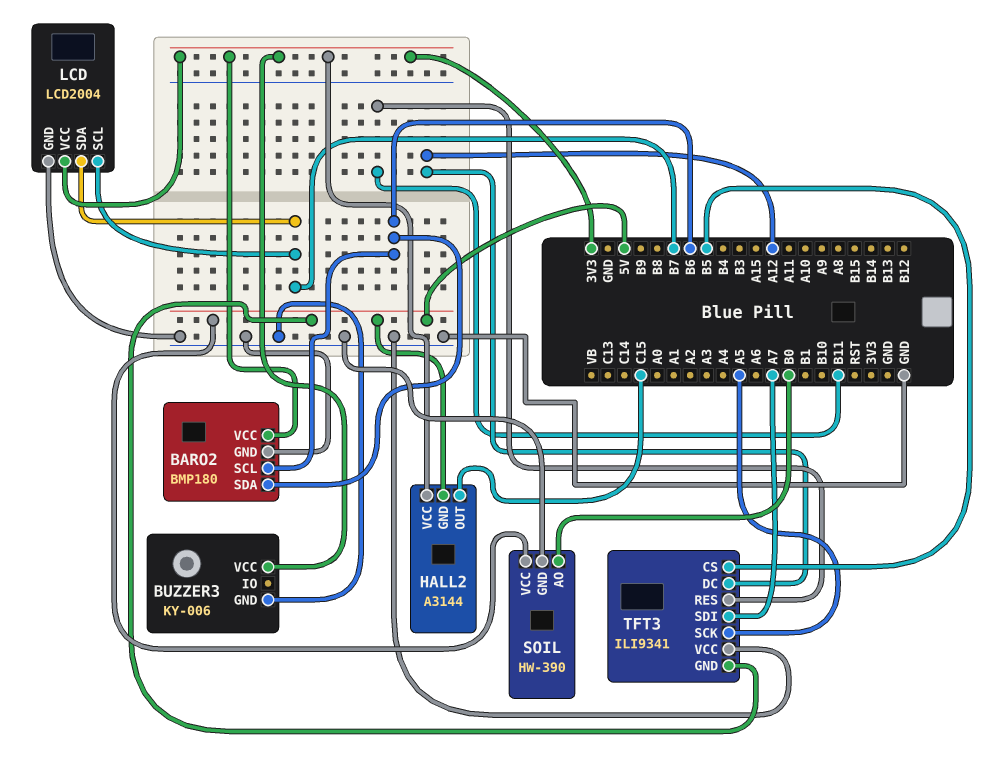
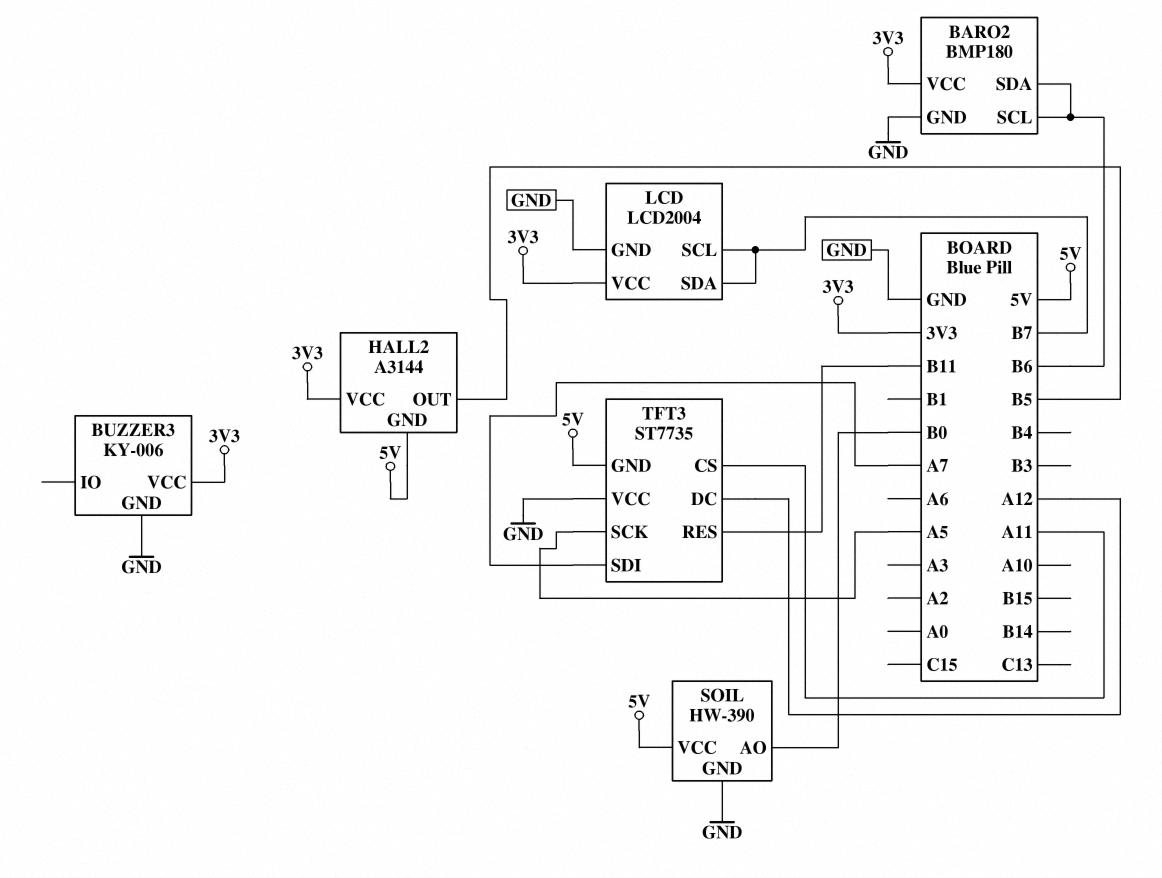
HALL2 pin OUT: C15 -> B5
TFT3: ILI9341 -> ST7735
TFT3 pin CS: B5 -> A11

